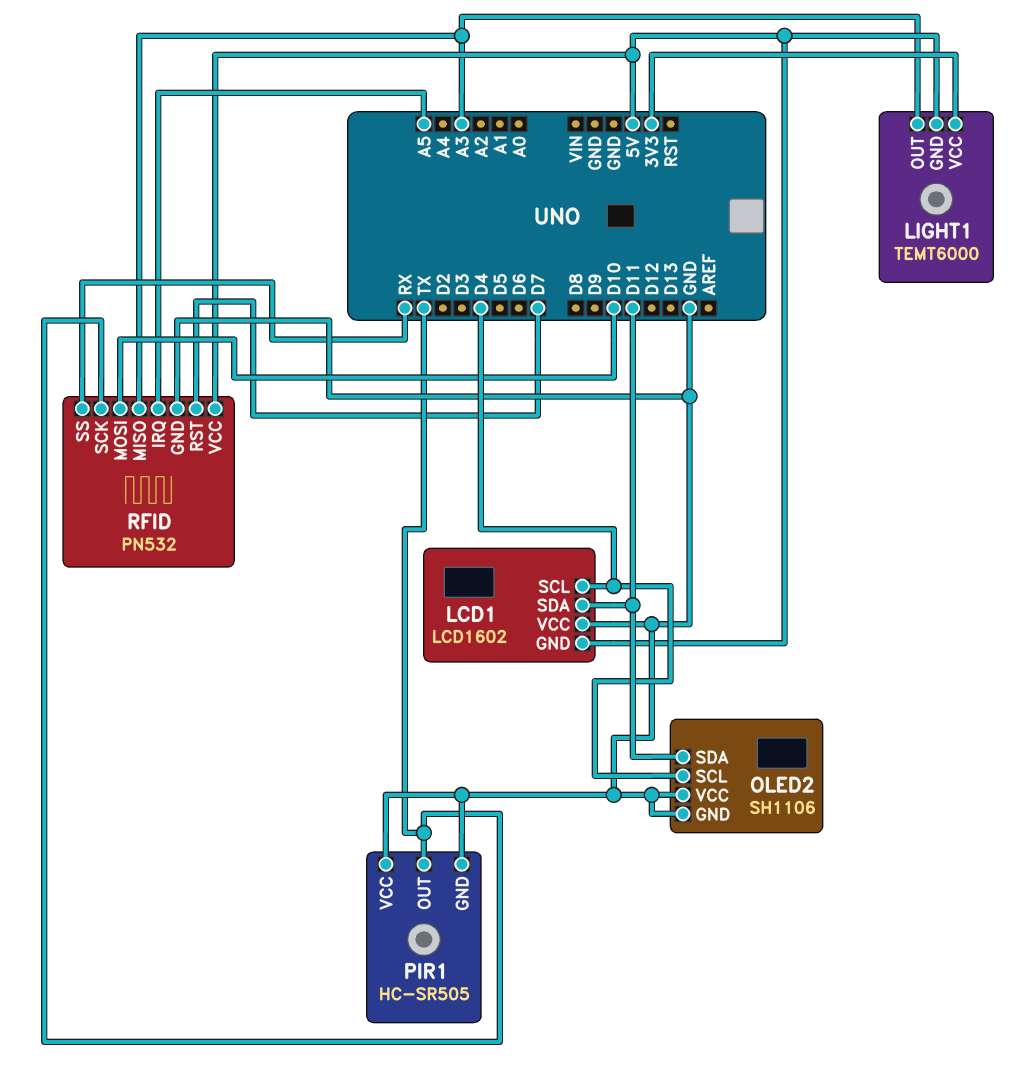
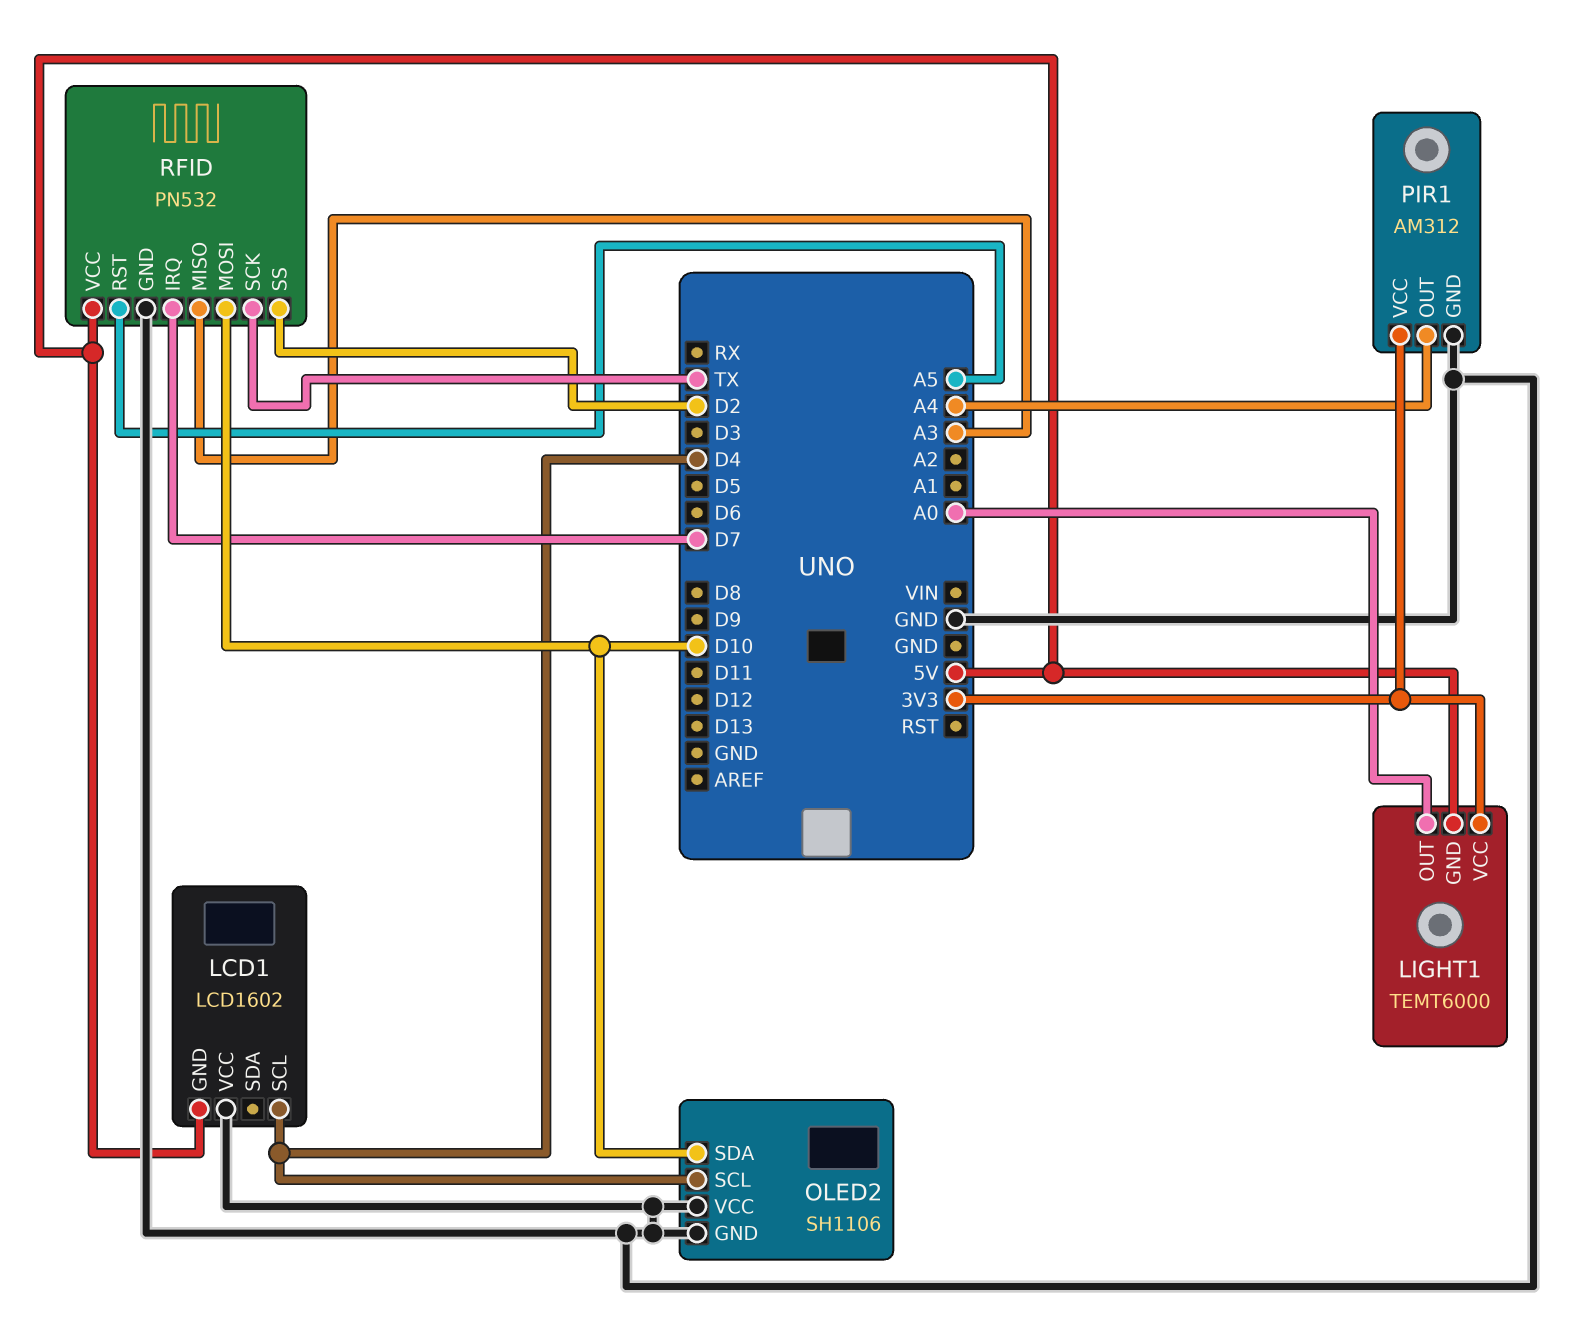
LCD1 pin SDA: D11 -> none
LIGHT1 pin OUT: A3 -> A0
OLED2 pin SDA: D11 -> D10
PIR1: HC-SR505 -> AM312
PIR1 pin OUT: TX -> A4
PIR1 pin VCC: GND -> 3V3
RFID pin IRQ: A5 -> D7
RFID pin RST: D7 -> A5
RFID pin SS: RX -> D2

